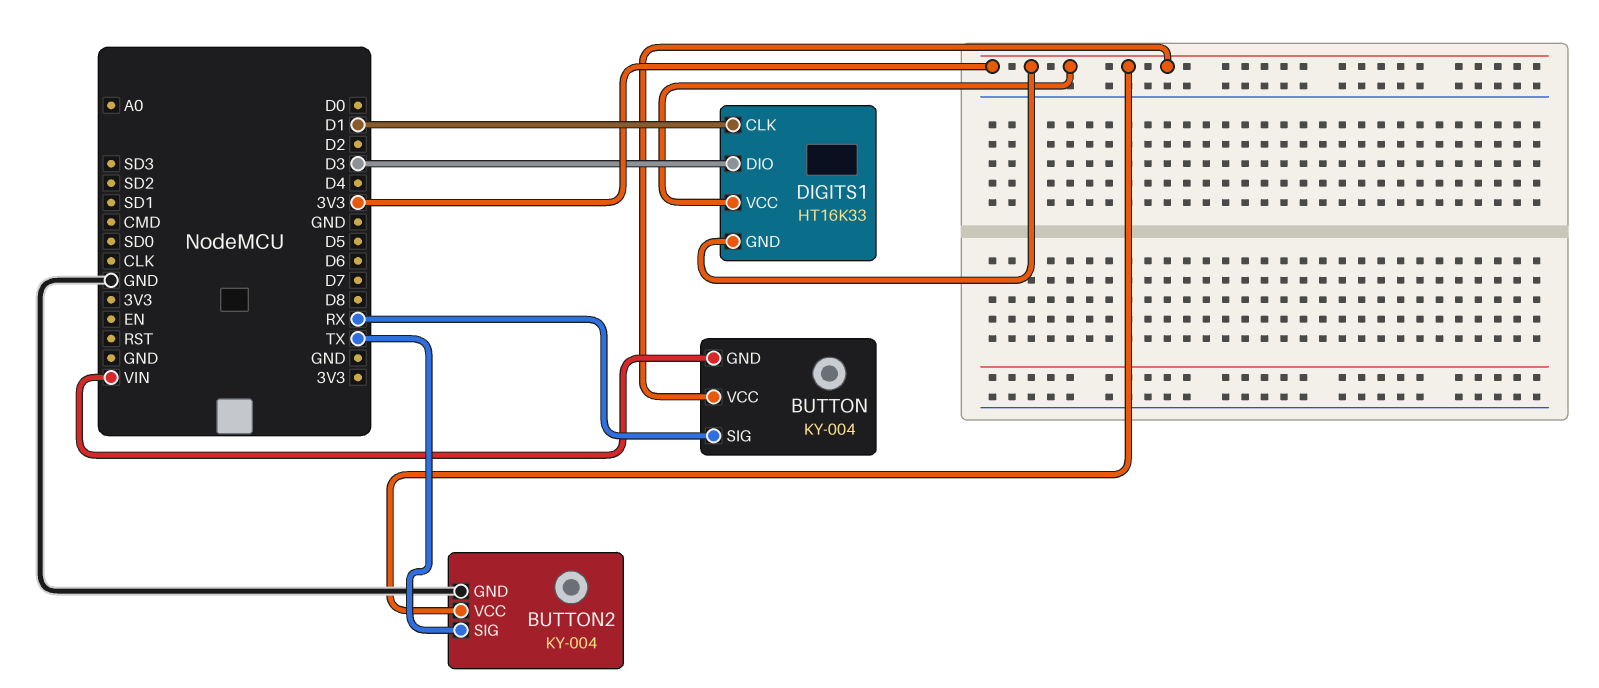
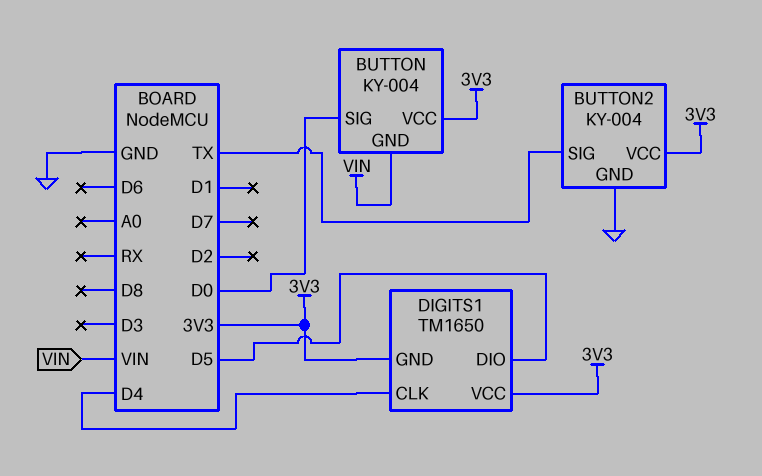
BUTTON pin SIG: RX -> D0
DIGITS1: HT16K33 -> TM1650
DIGITS1 pin CLK: D1 -> D4
DIGITS1 pin DIO: D3 -> D5

